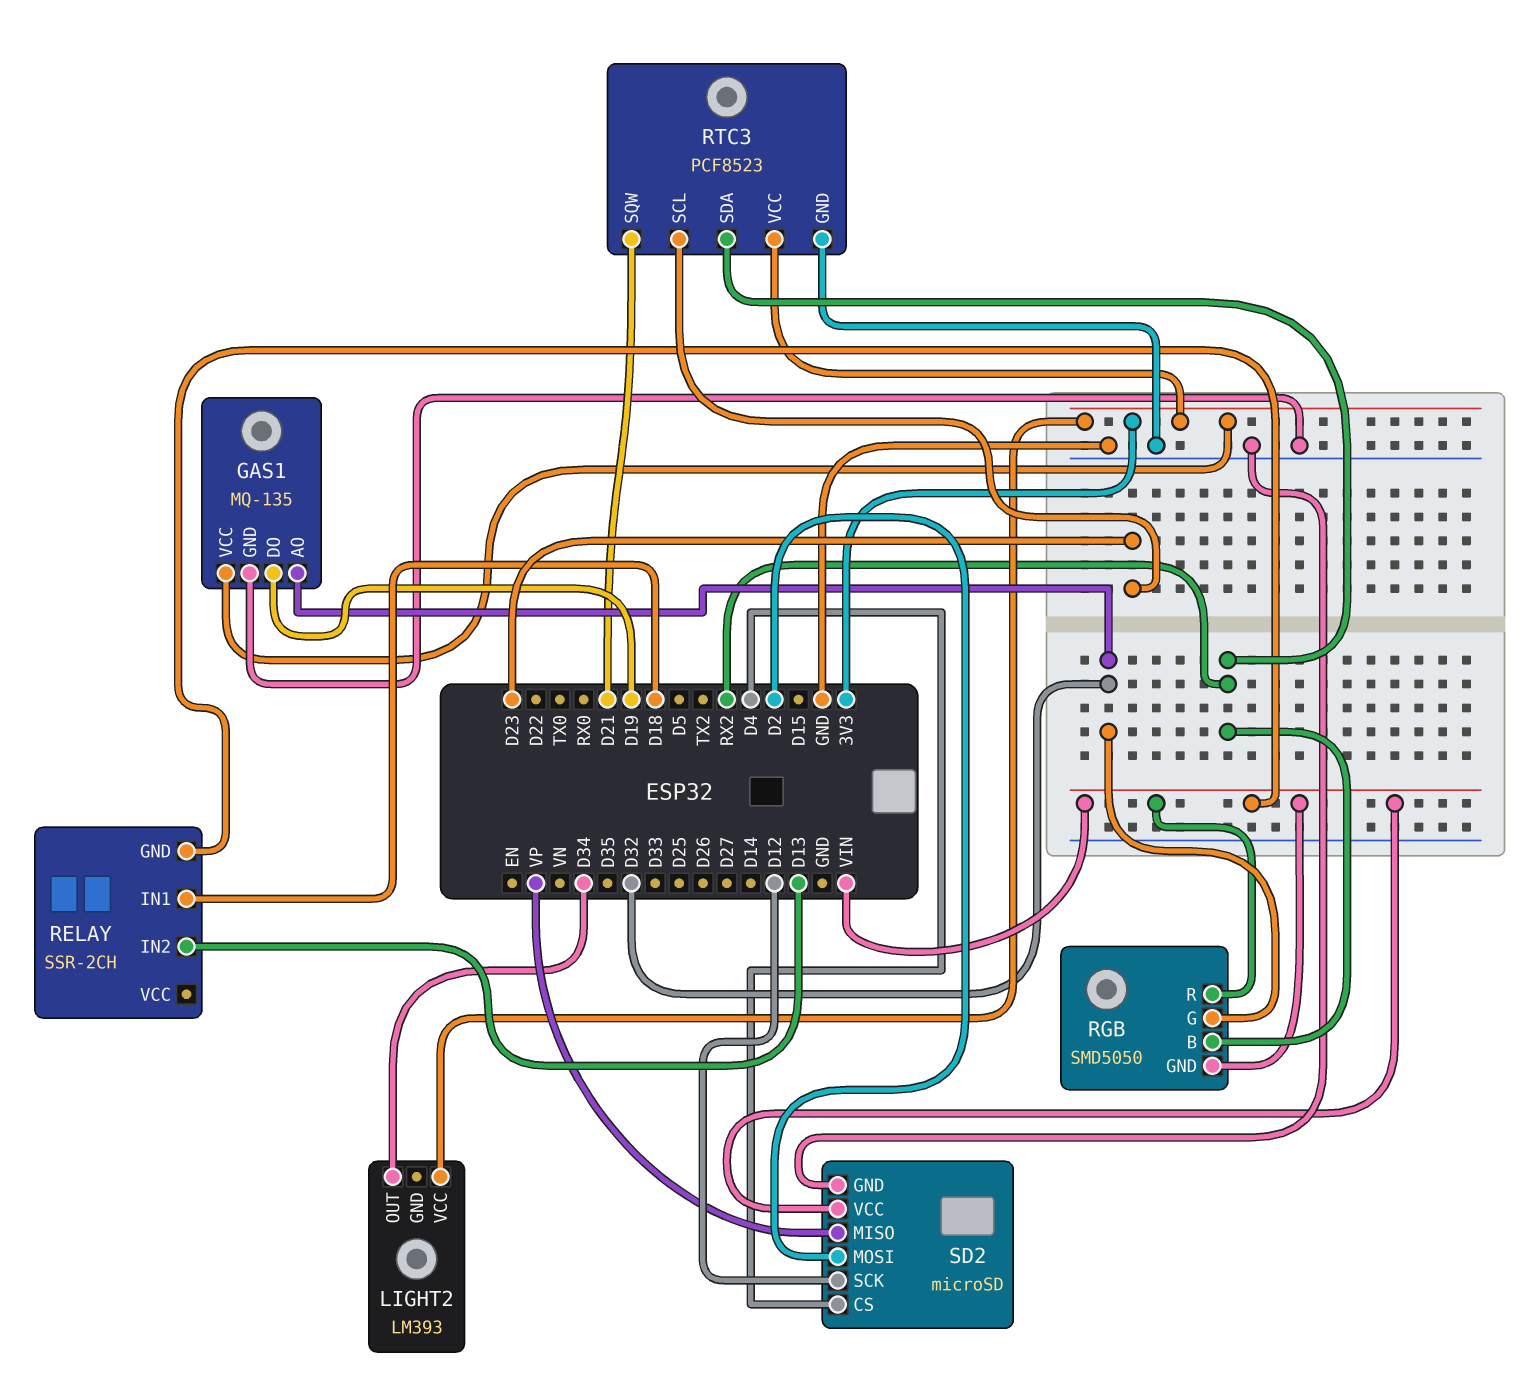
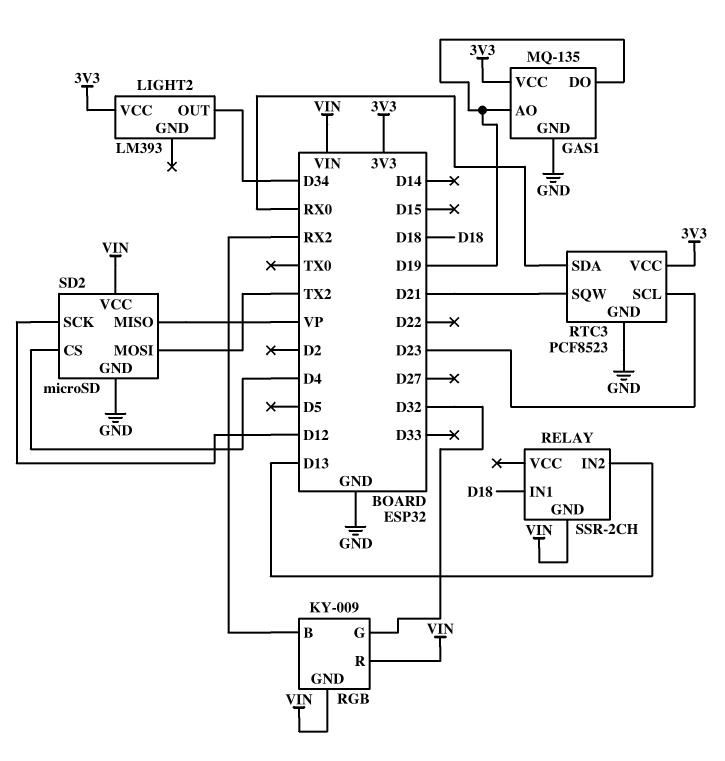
GAS1 pin AO: D32 -> D19
RGB: SMD5050 -> KY-009
RTC3 pin SDA: RX2 -> RX0
SD2 pin MOSI: D2 -> TX2

